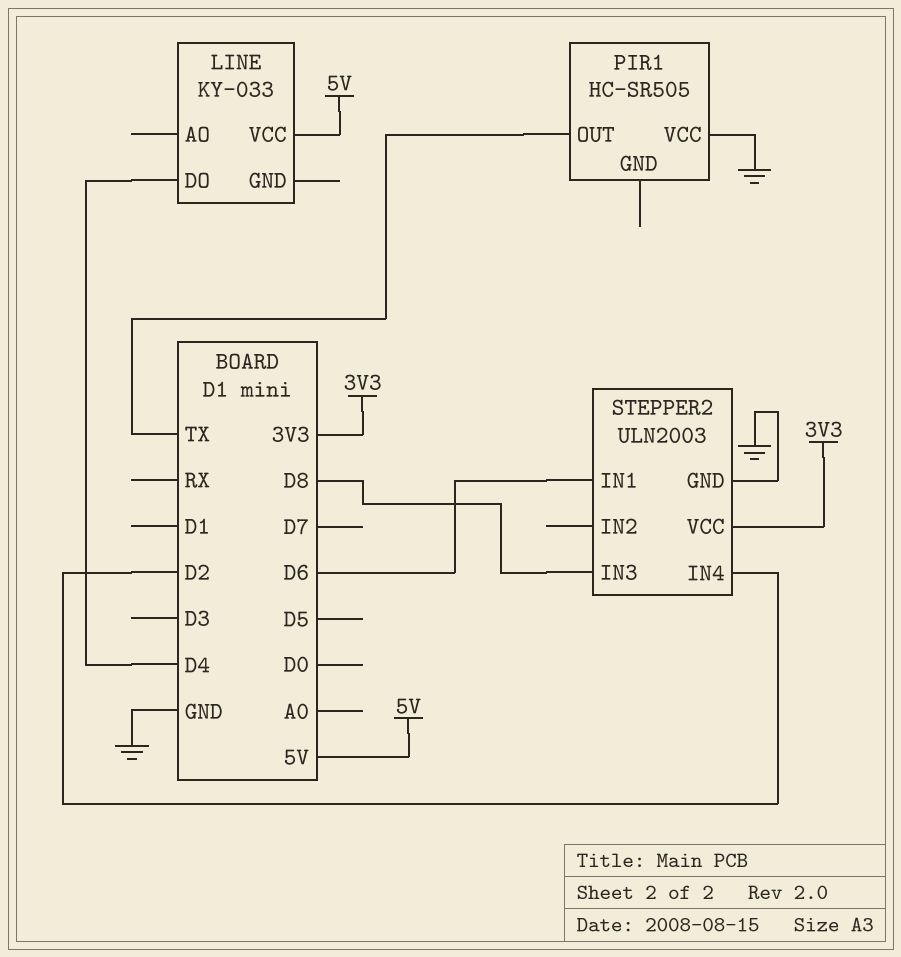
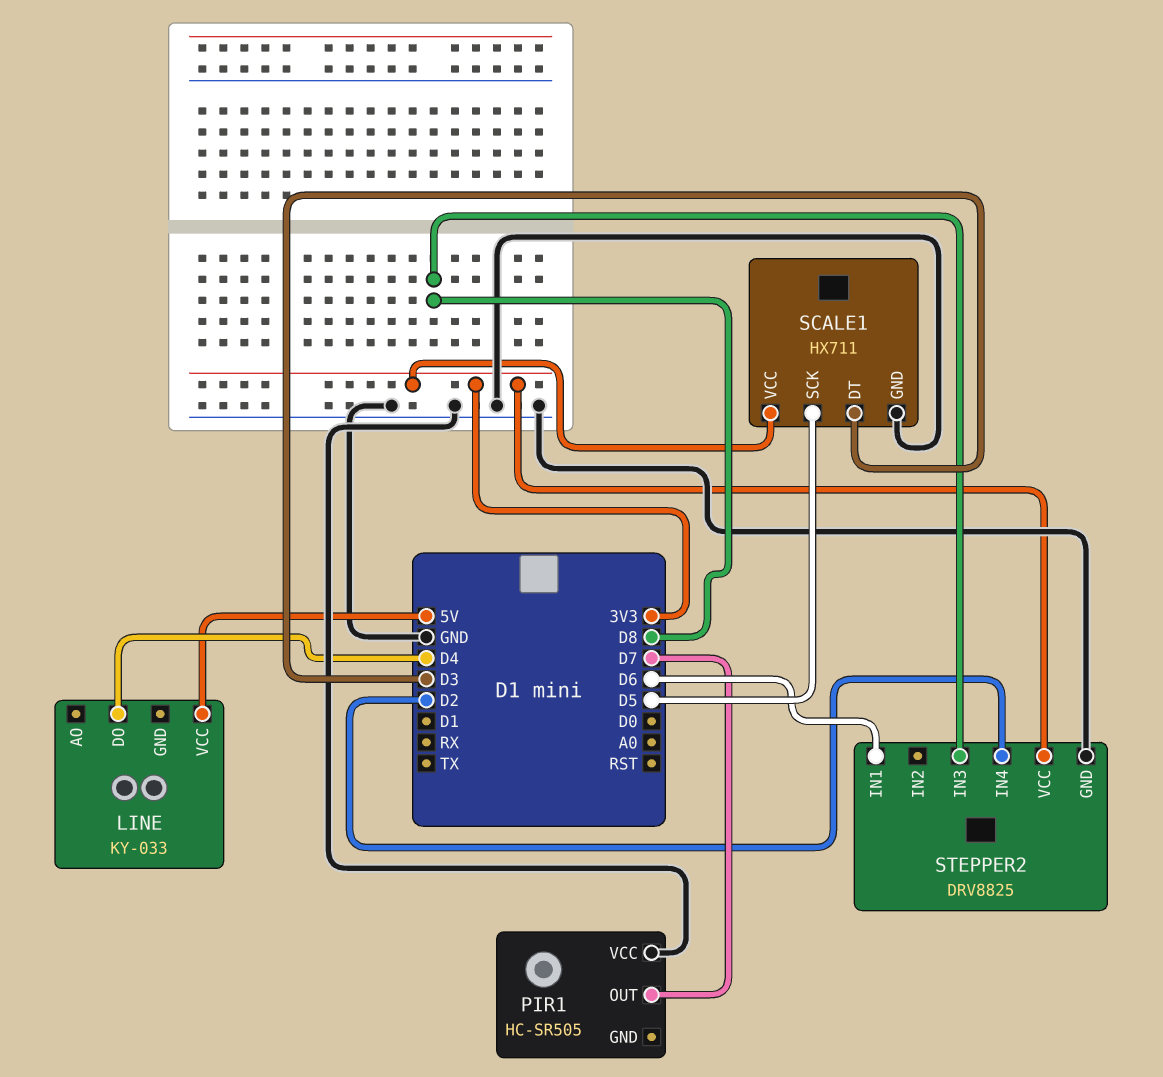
PIR1 pin OUT: TX -> D7
SCALE1: none -> HX711
SCALE1 pin DT: none -> D3
SCALE1 pin GND: none -> GND
SCALE1 pin SCK: none -> D5
SCALE1 pin VCC: none -> 3V3
STEPPER2: ULN2003 -> DRV8825

